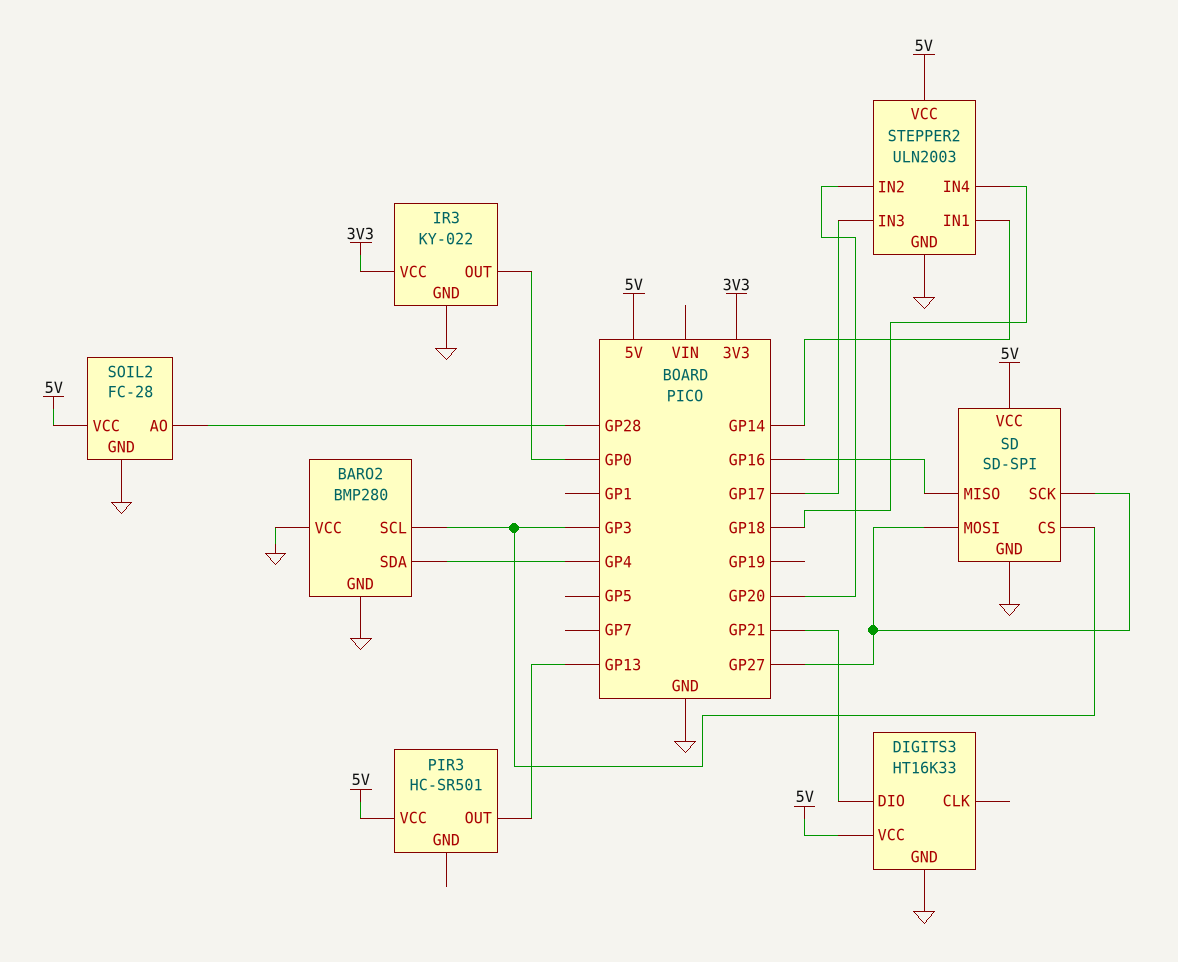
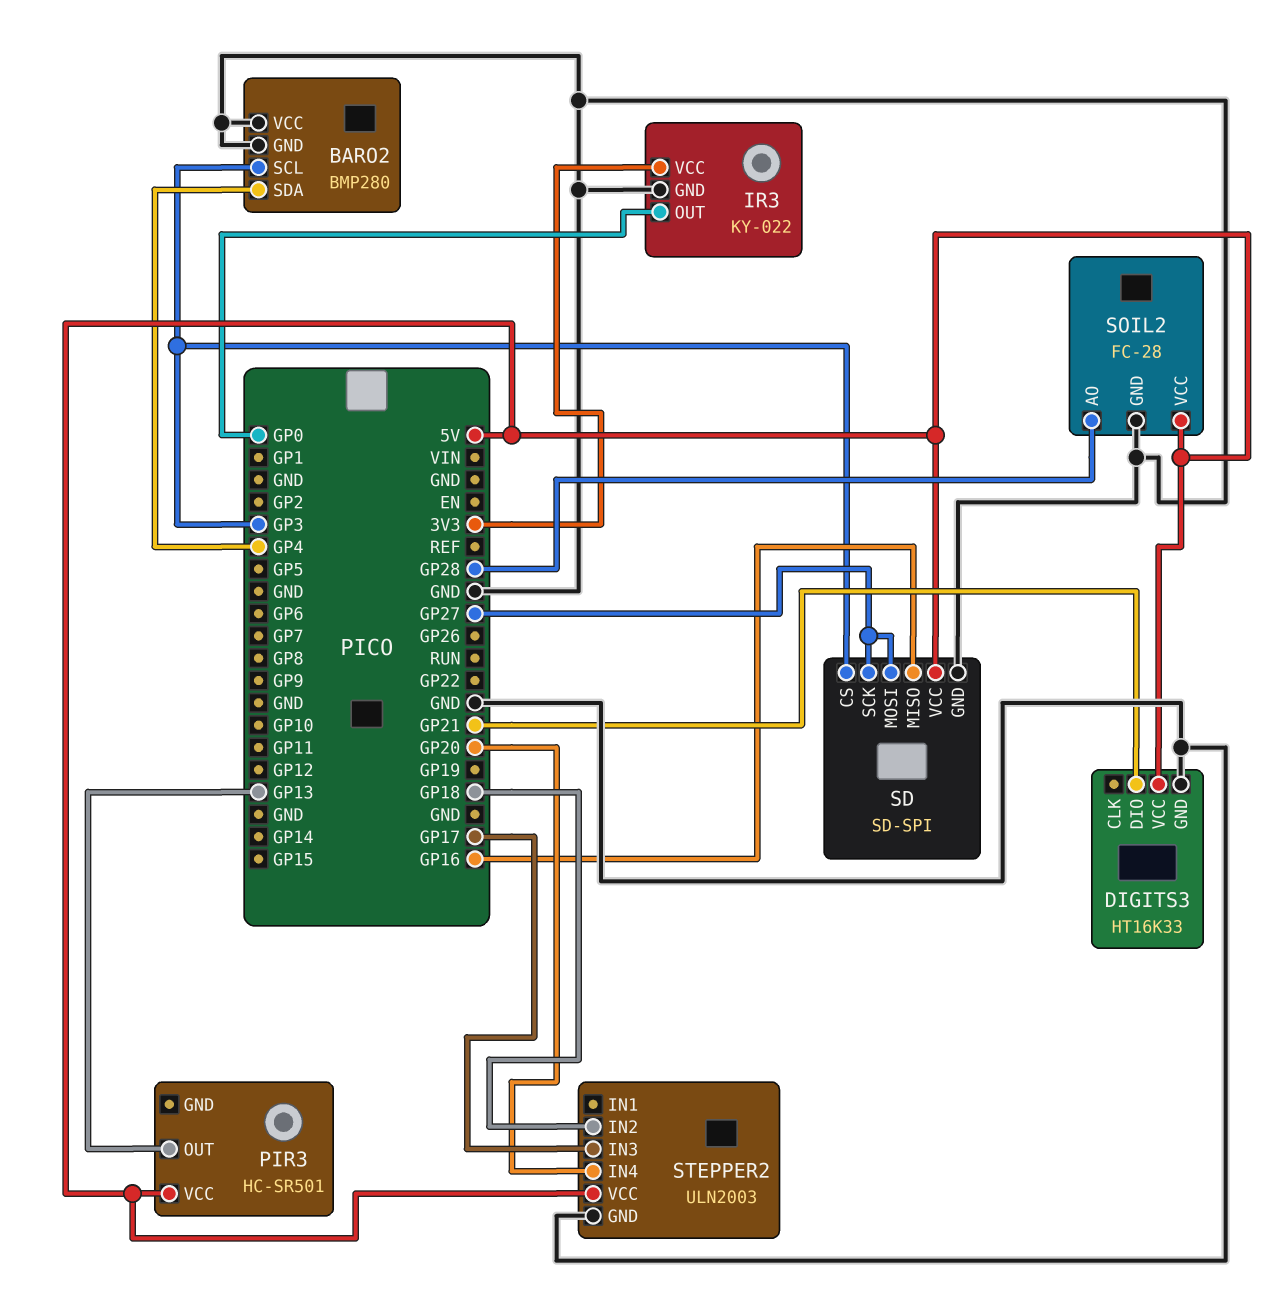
STEPPER2 pin IN1: GP14 -> none
STEPPER2 pin IN2: GP20 -> GP18
STEPPER2 pin IN4: GP18 -> GP20

